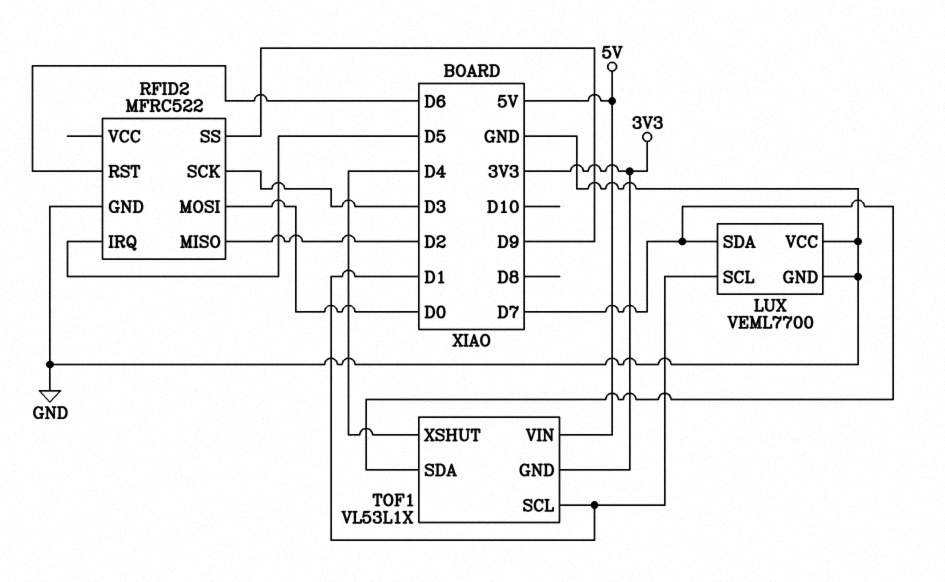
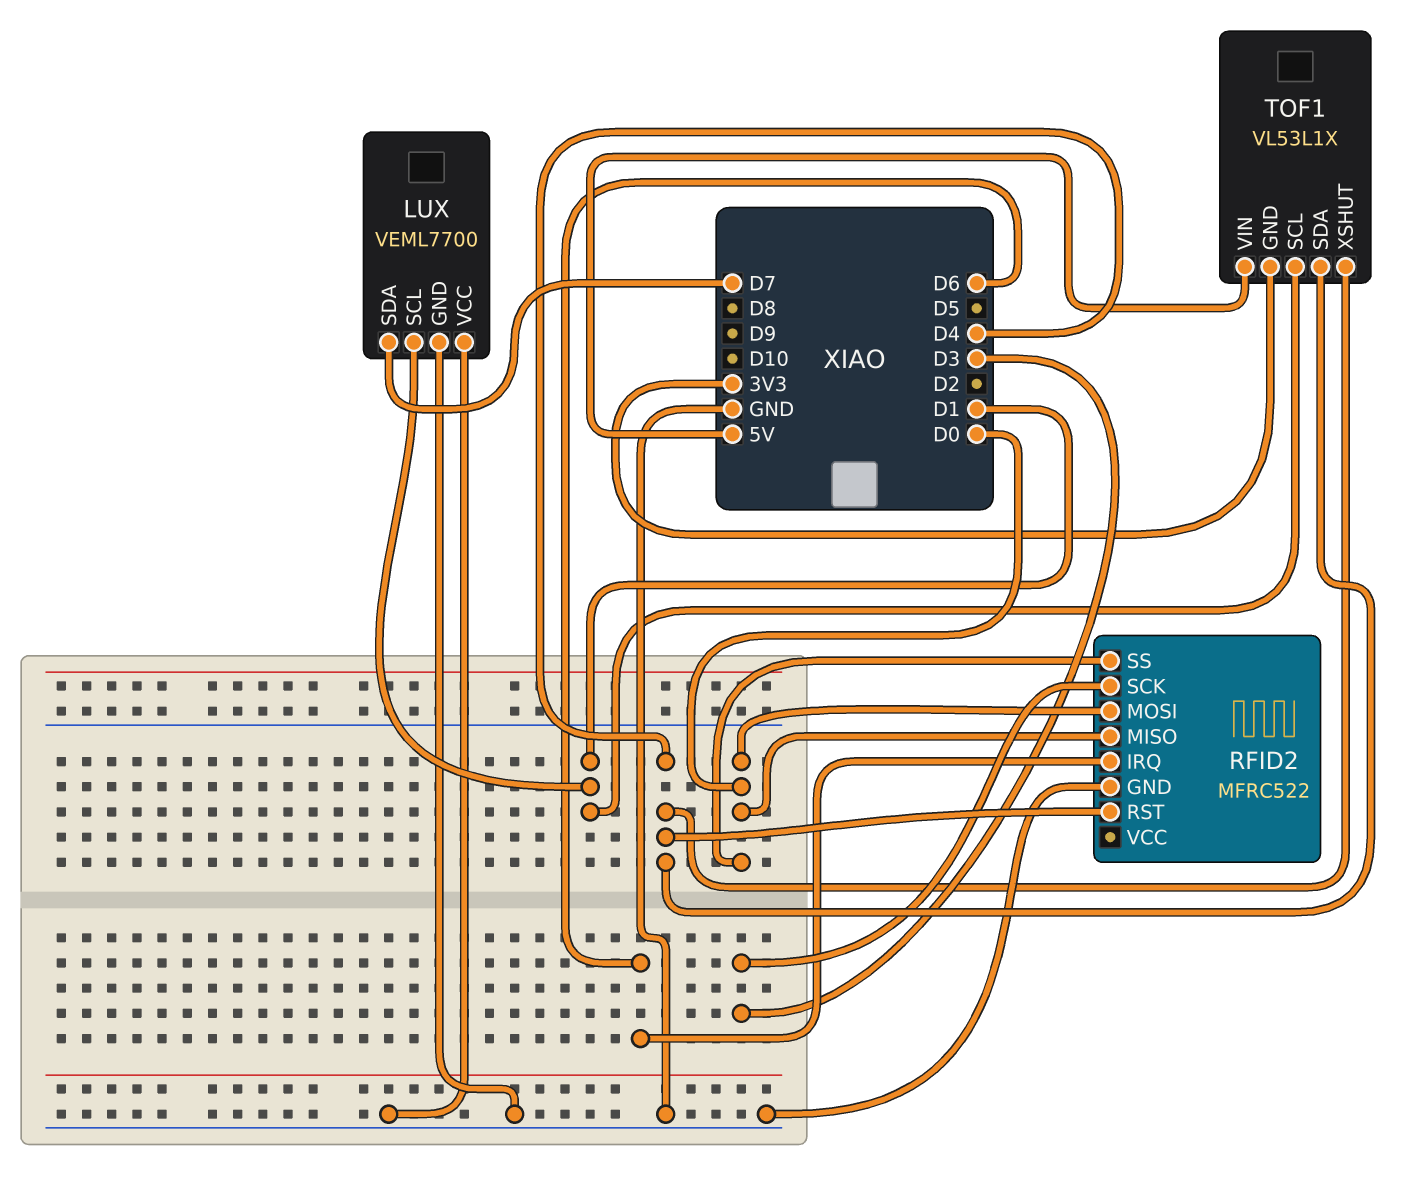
RFID2 pin IRQ: D5 -> D6
RFID2 pin MISO: D2 -> D0
RFID2 pin RST: D6 -> D4
RFID2 pin SS: D9 -> D0
TOF1 pin SDA: D7 -> D4

